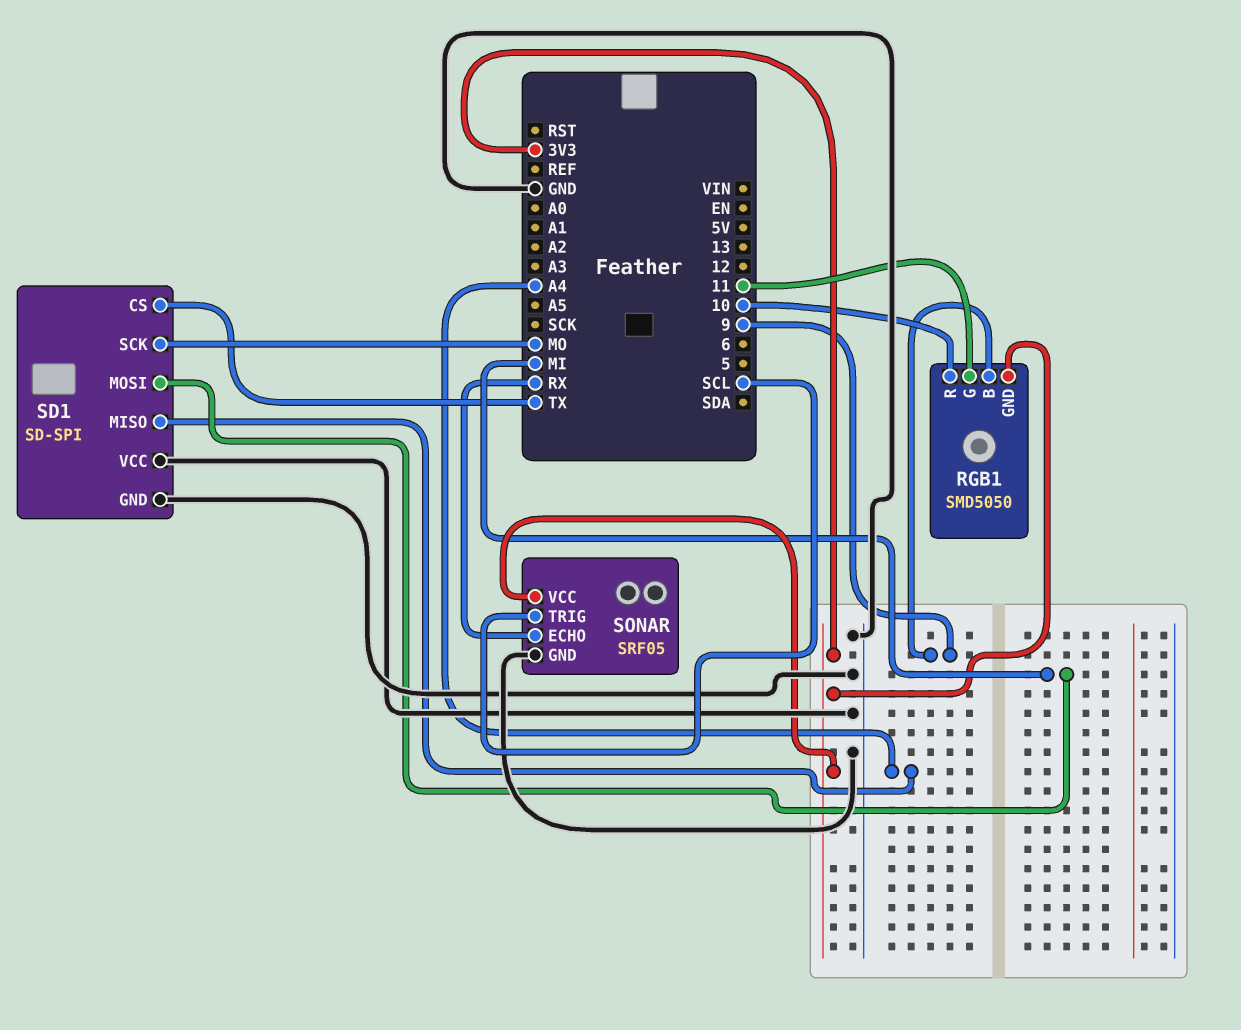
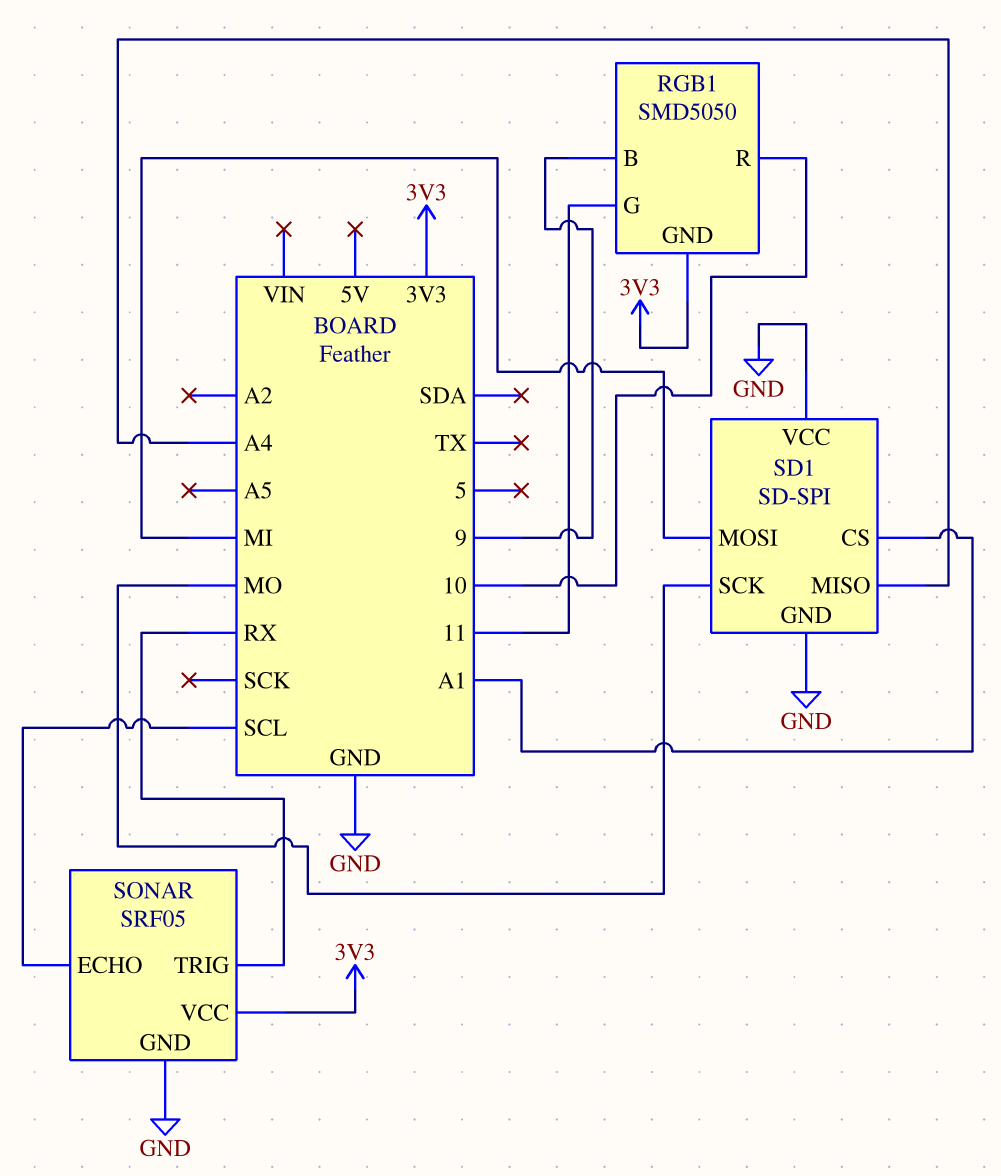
SD1 pin CS: TX -> A1
SONAR pin ECHO: RX -> SCL
SONAR pin TRIG: SCL -> RX

